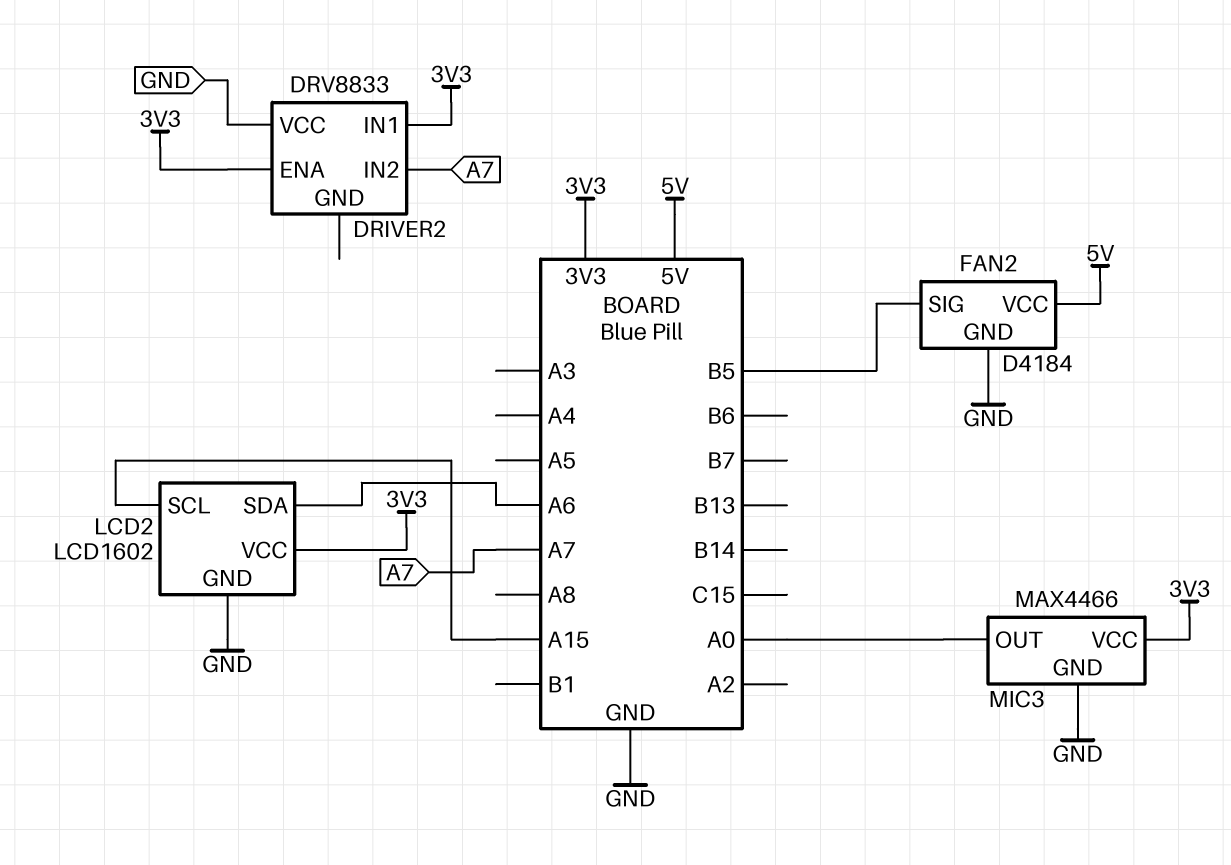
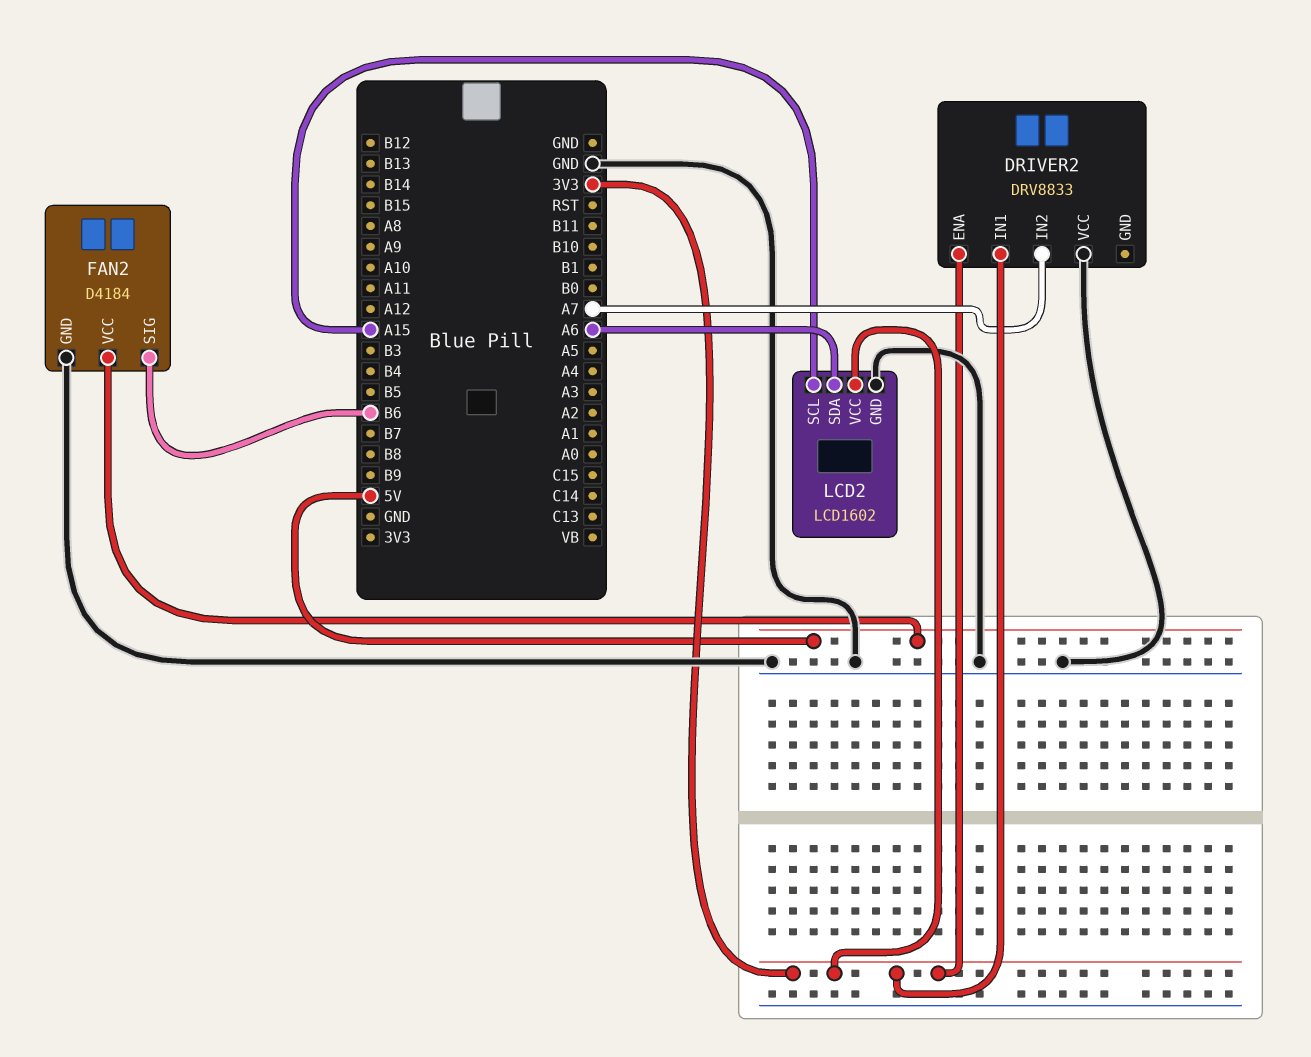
FAN2 pin SIG: B5 -> B6
MIC3: MAX4466 -> none
MIC3 pin GND: GND -> none
MIC3 pin OUT: A0 -> none
MIC3 pin VCC: 3V3 -> none

